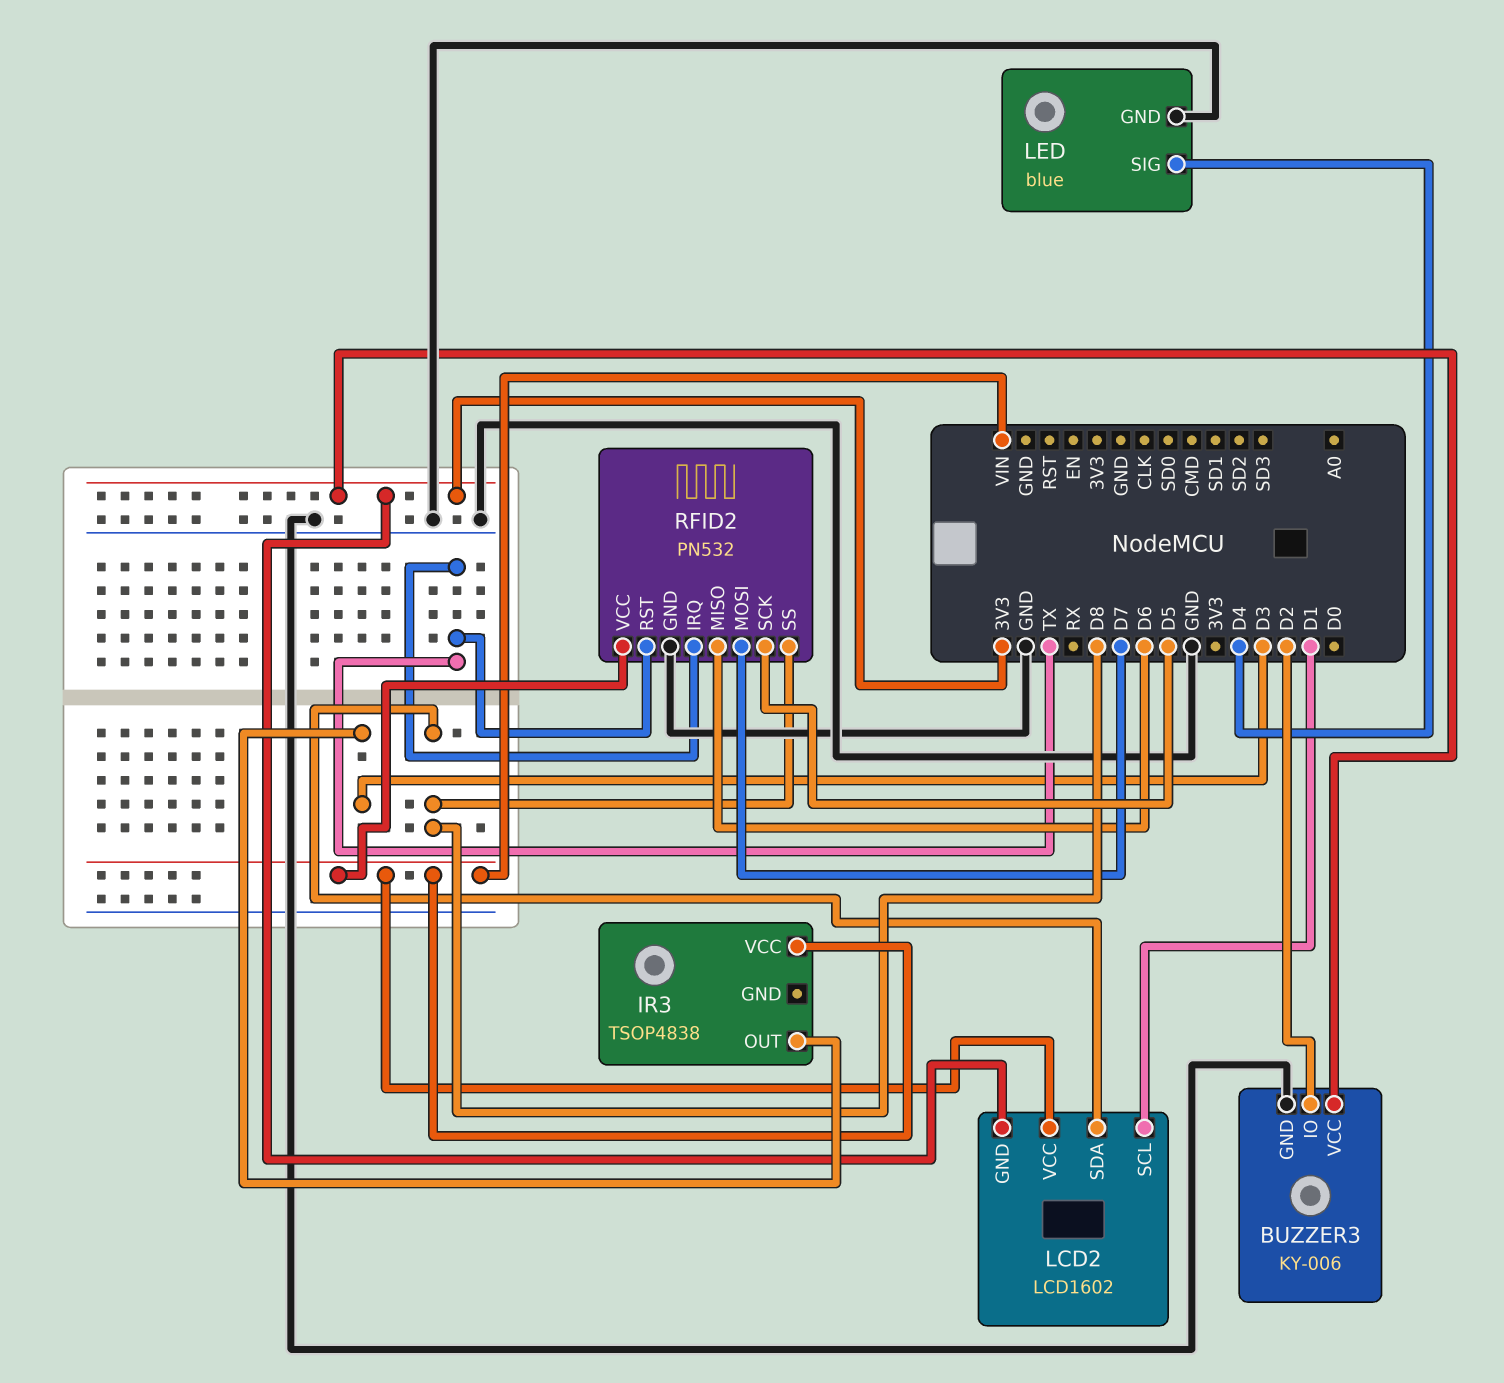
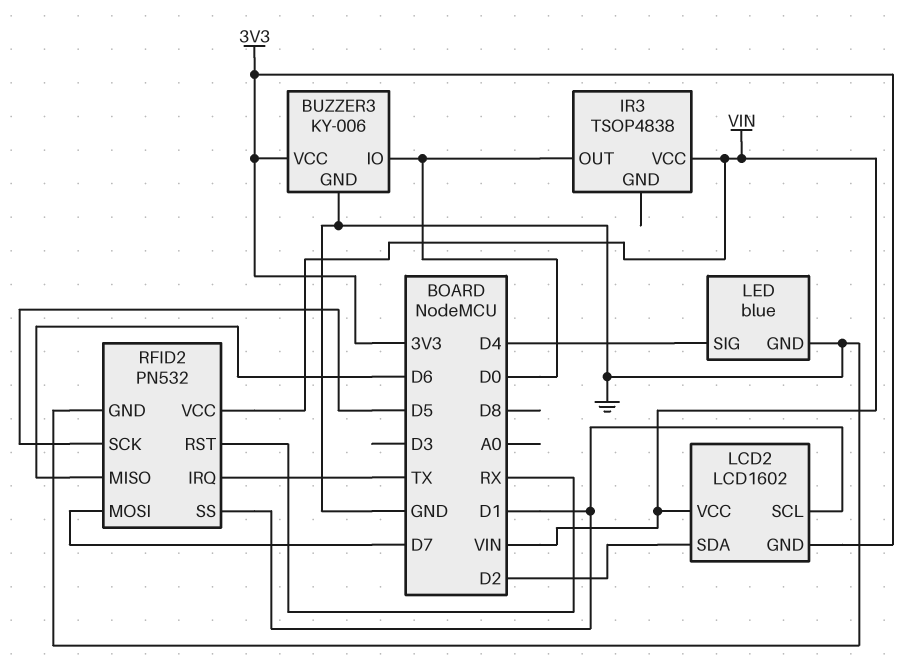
BUZZER3 pin IO: D2 -> D0
IR3 pin OUT: D3 -> D0
LCD2 pin SDA: D8 -> D2
RFID2 pin RST: TX -> RX
RFID2 pin SS: D8 -> D1

